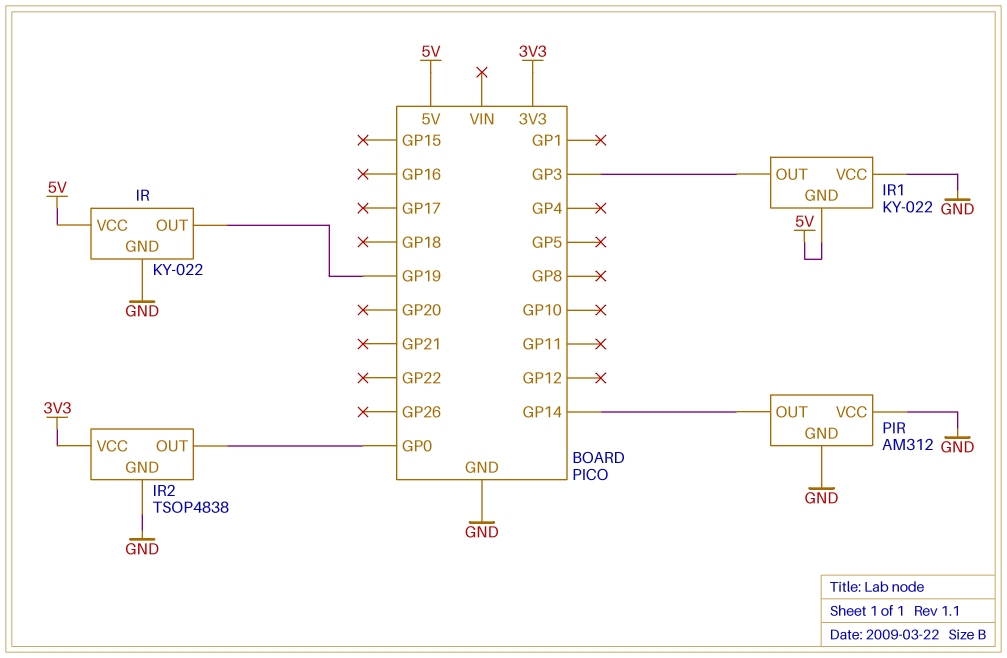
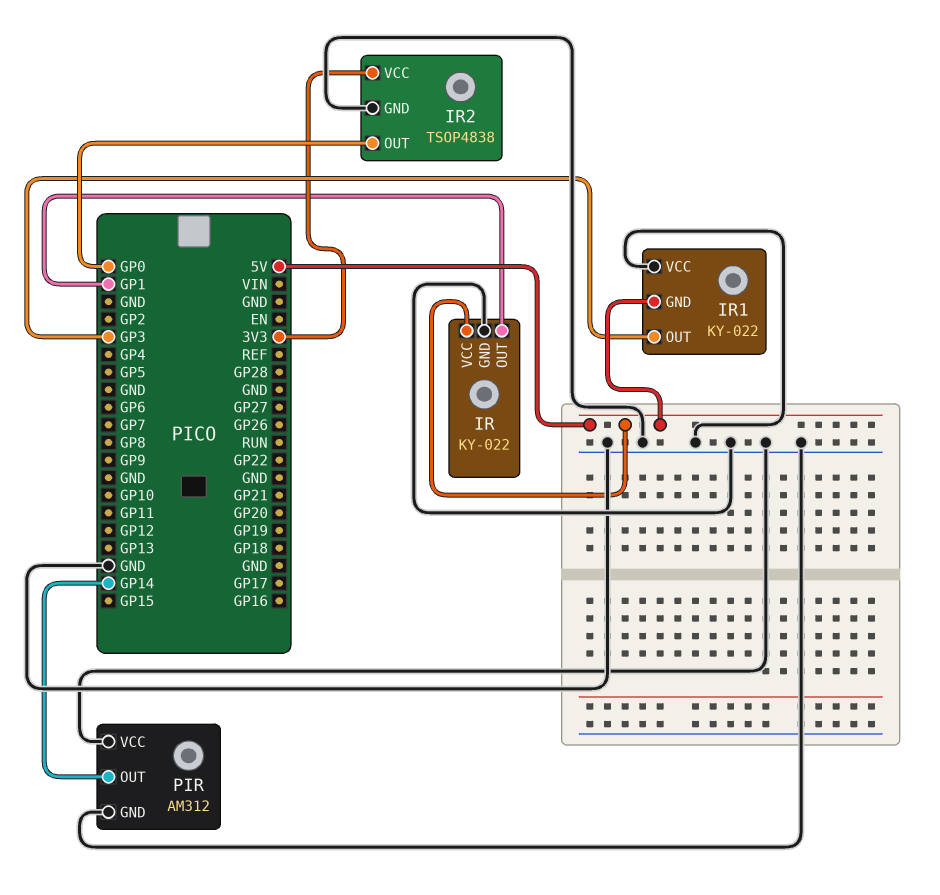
IR pin OUT: GP19 -> GP1

